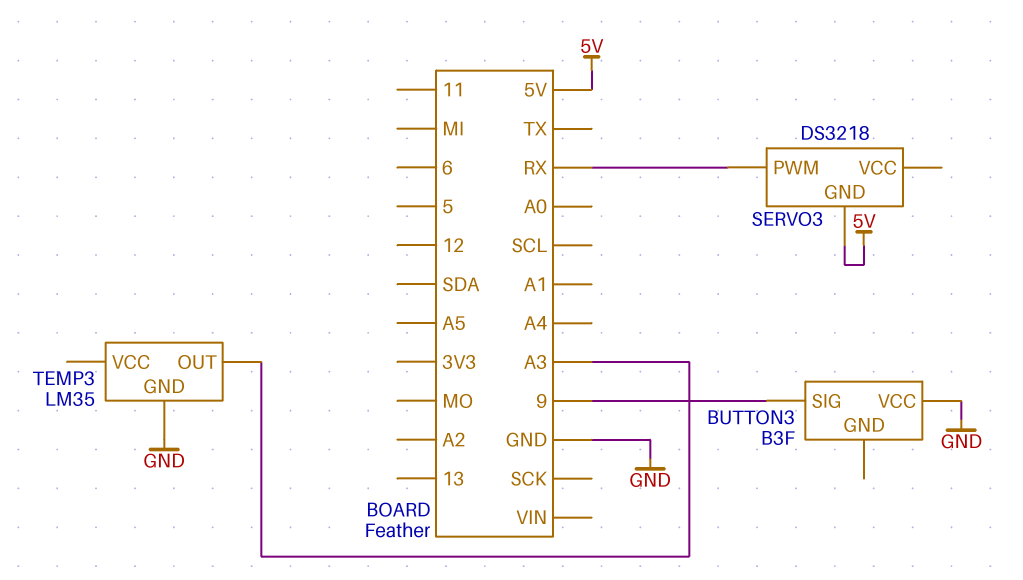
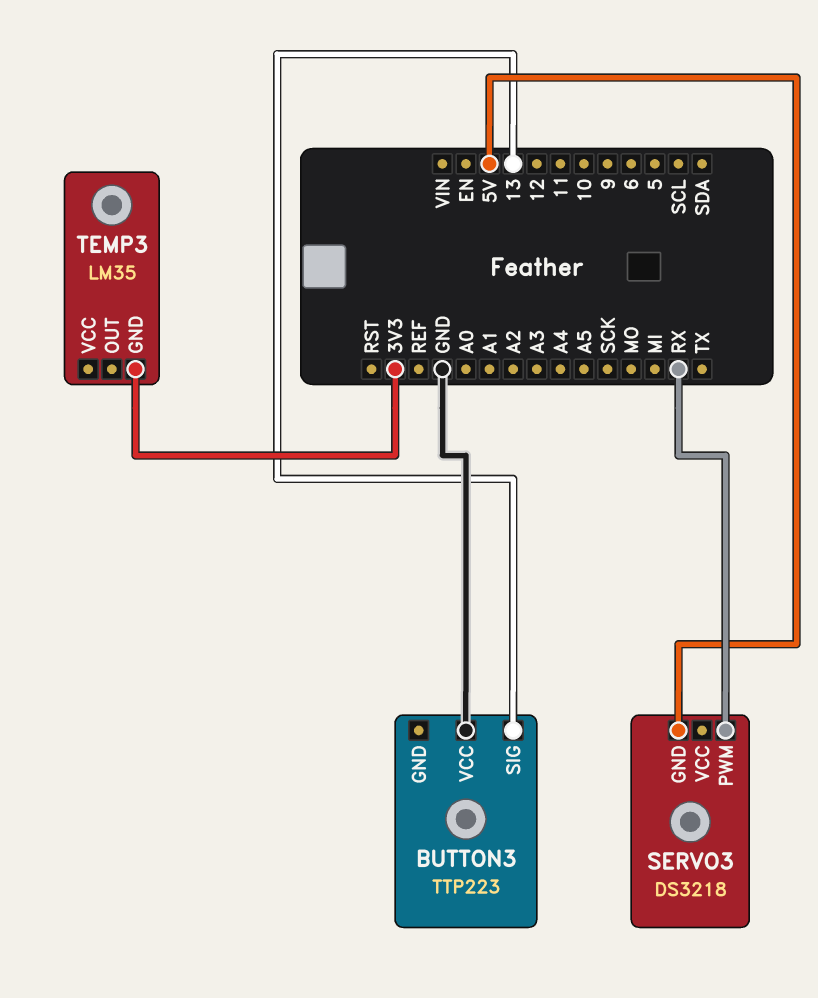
BUTTON3: B3F -> TTP223
BUTTON3 pin SIG: 9 -> 13
TEMP3 pin GND: GND -> 3V3
TEMP3 pin OUT: A3 -> none

